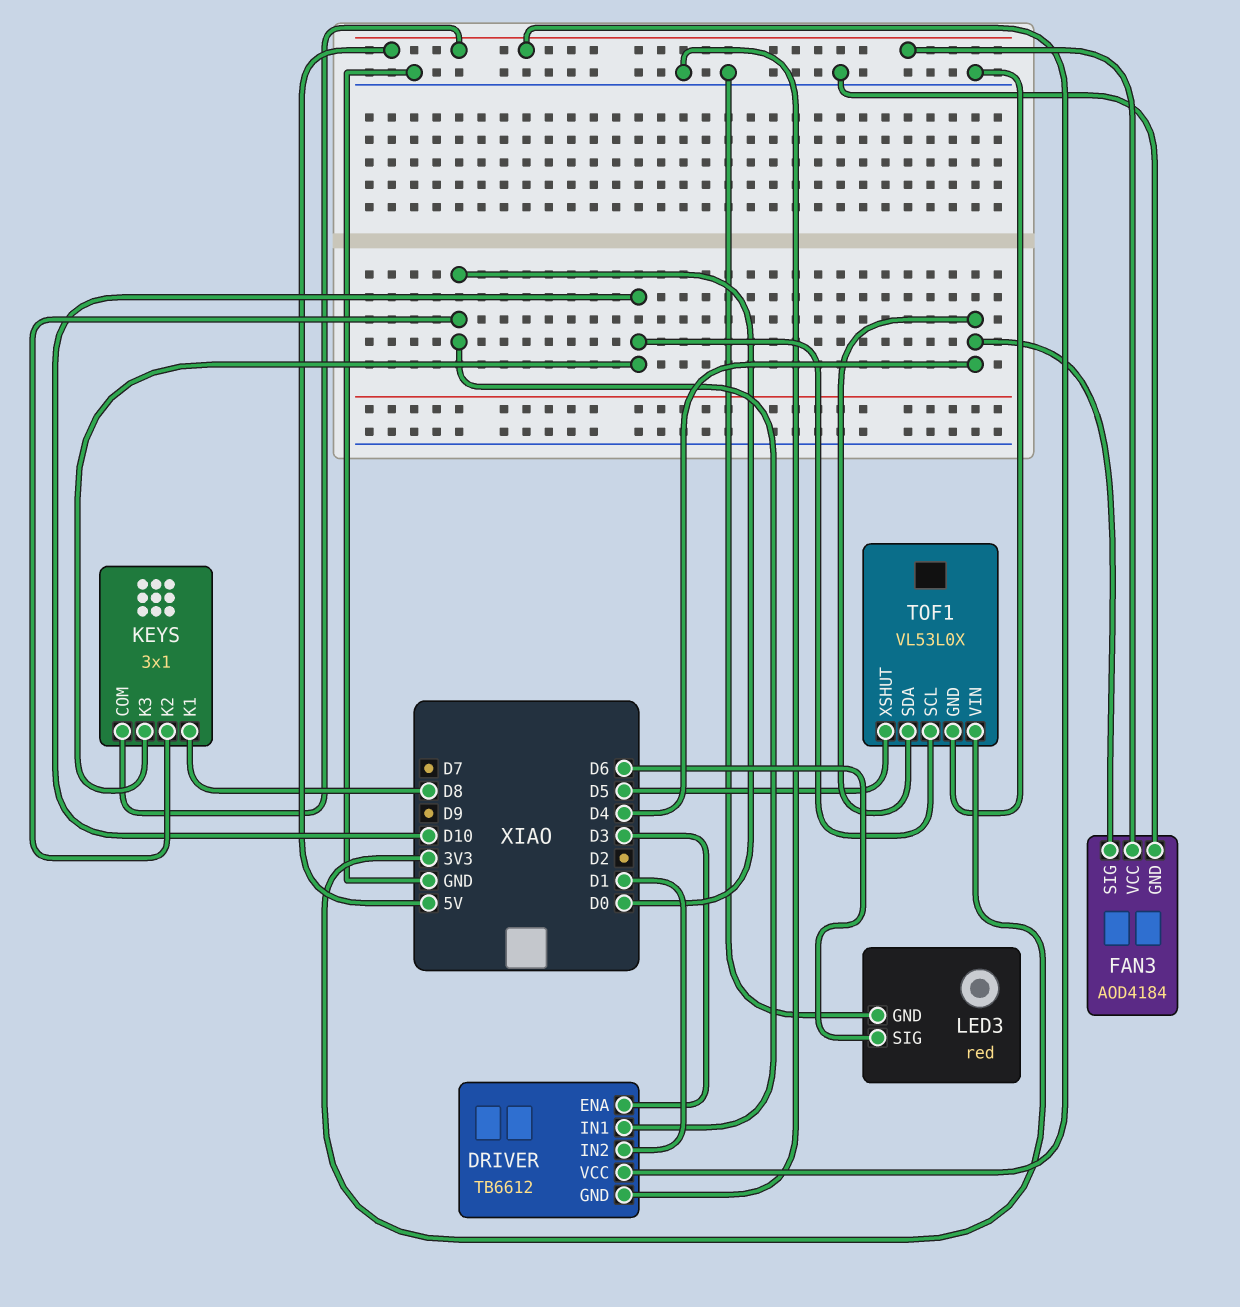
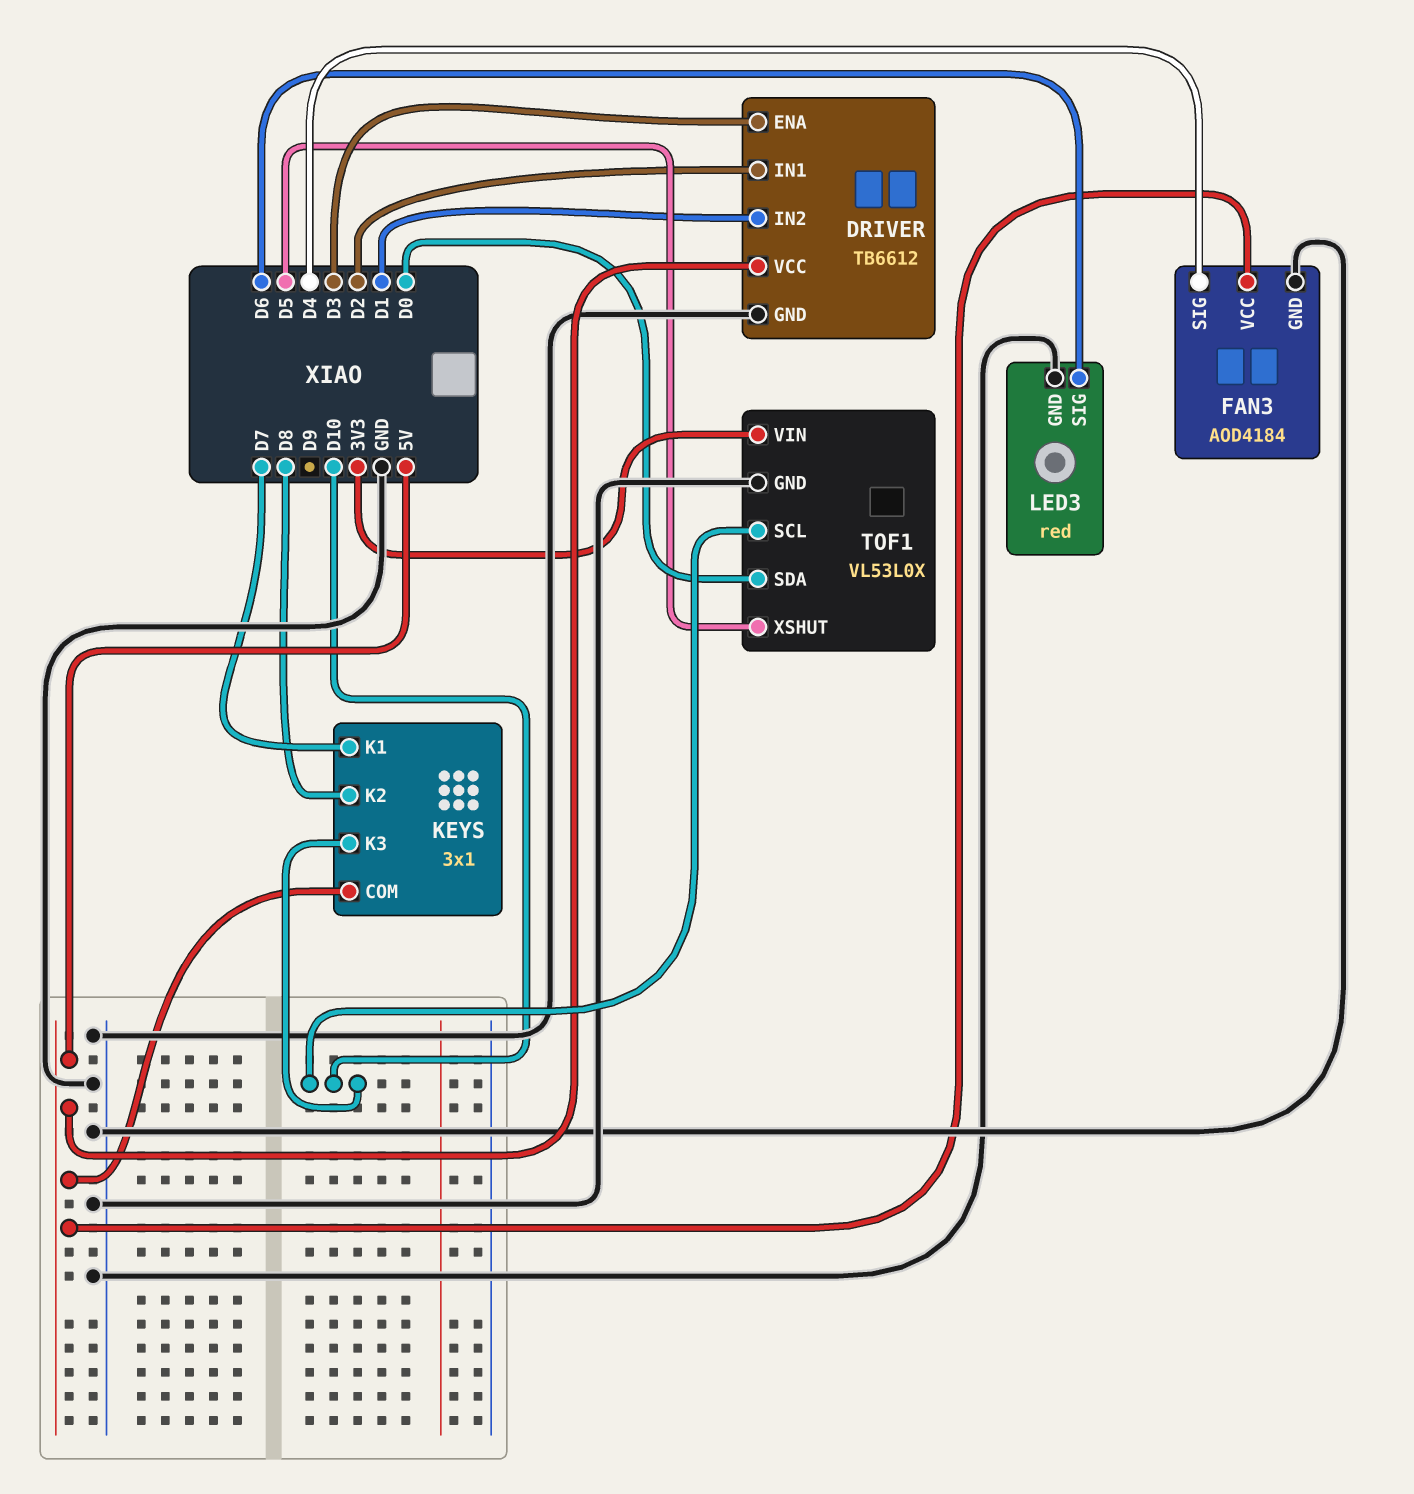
DRIVER pin IN1: D0 -> D2
KEYS pin K1: D8 -> D7
KEYS pin K2: D0 -> D8
TOF1 pin SDA: D4 -> D0

